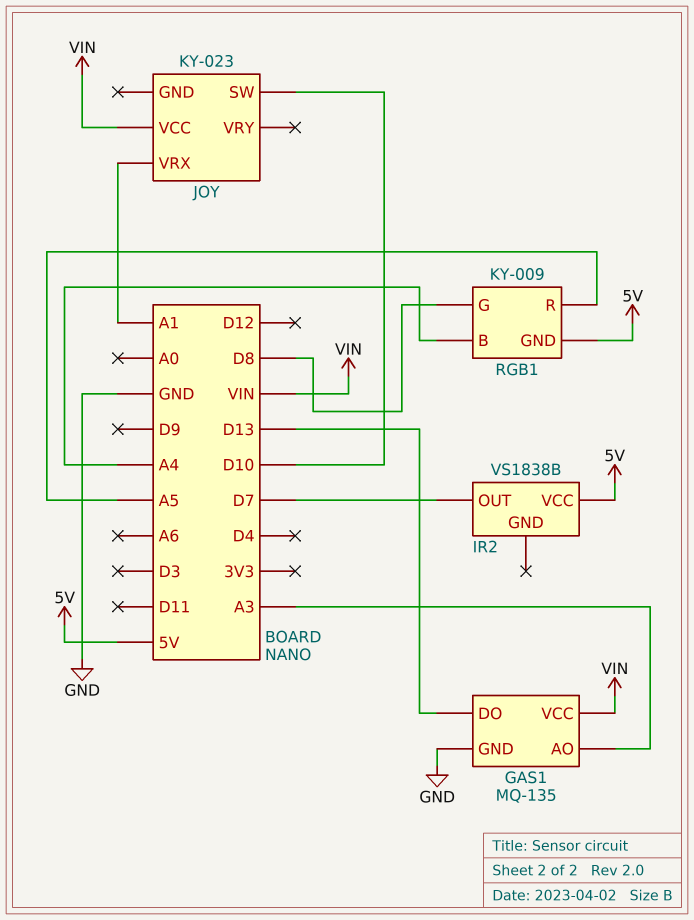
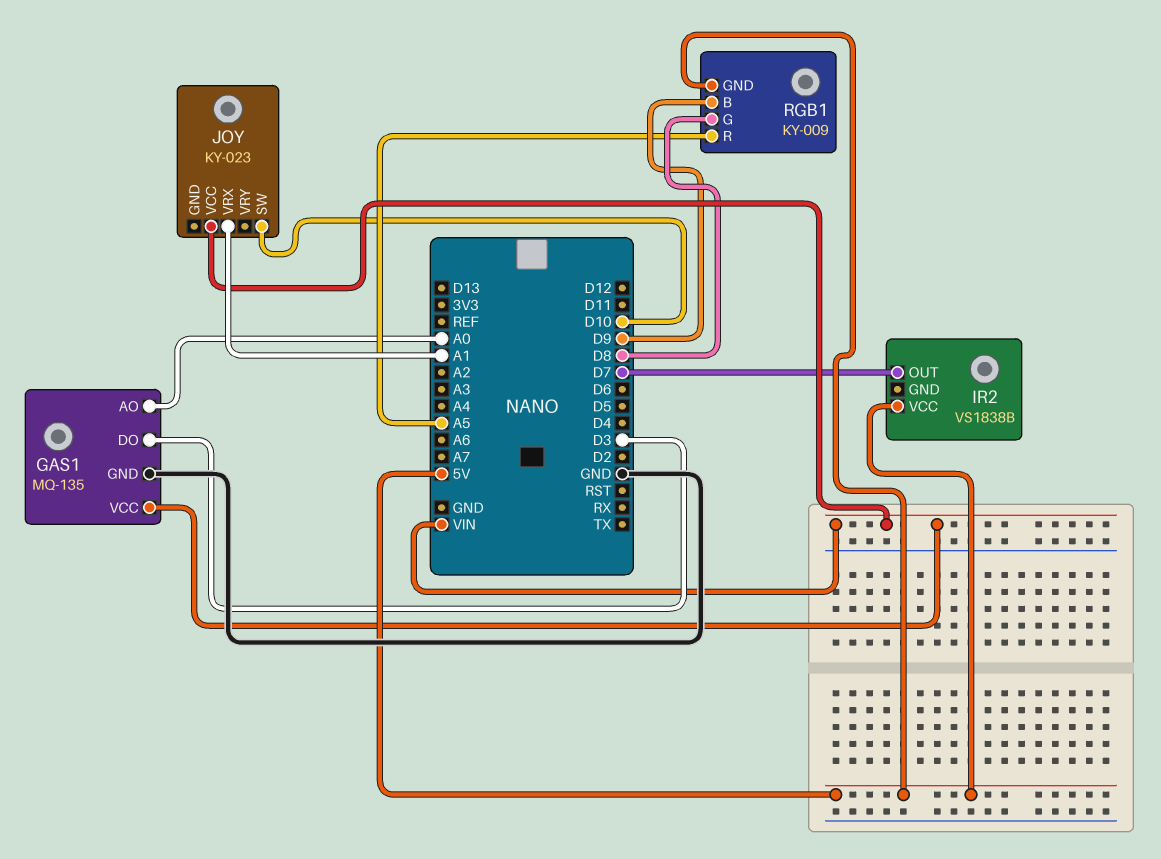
GAS1 pin AO: A3 -> A0
GAS1 pin DO: D13 -> D3
RGB1 pin B: A4 -> D9

